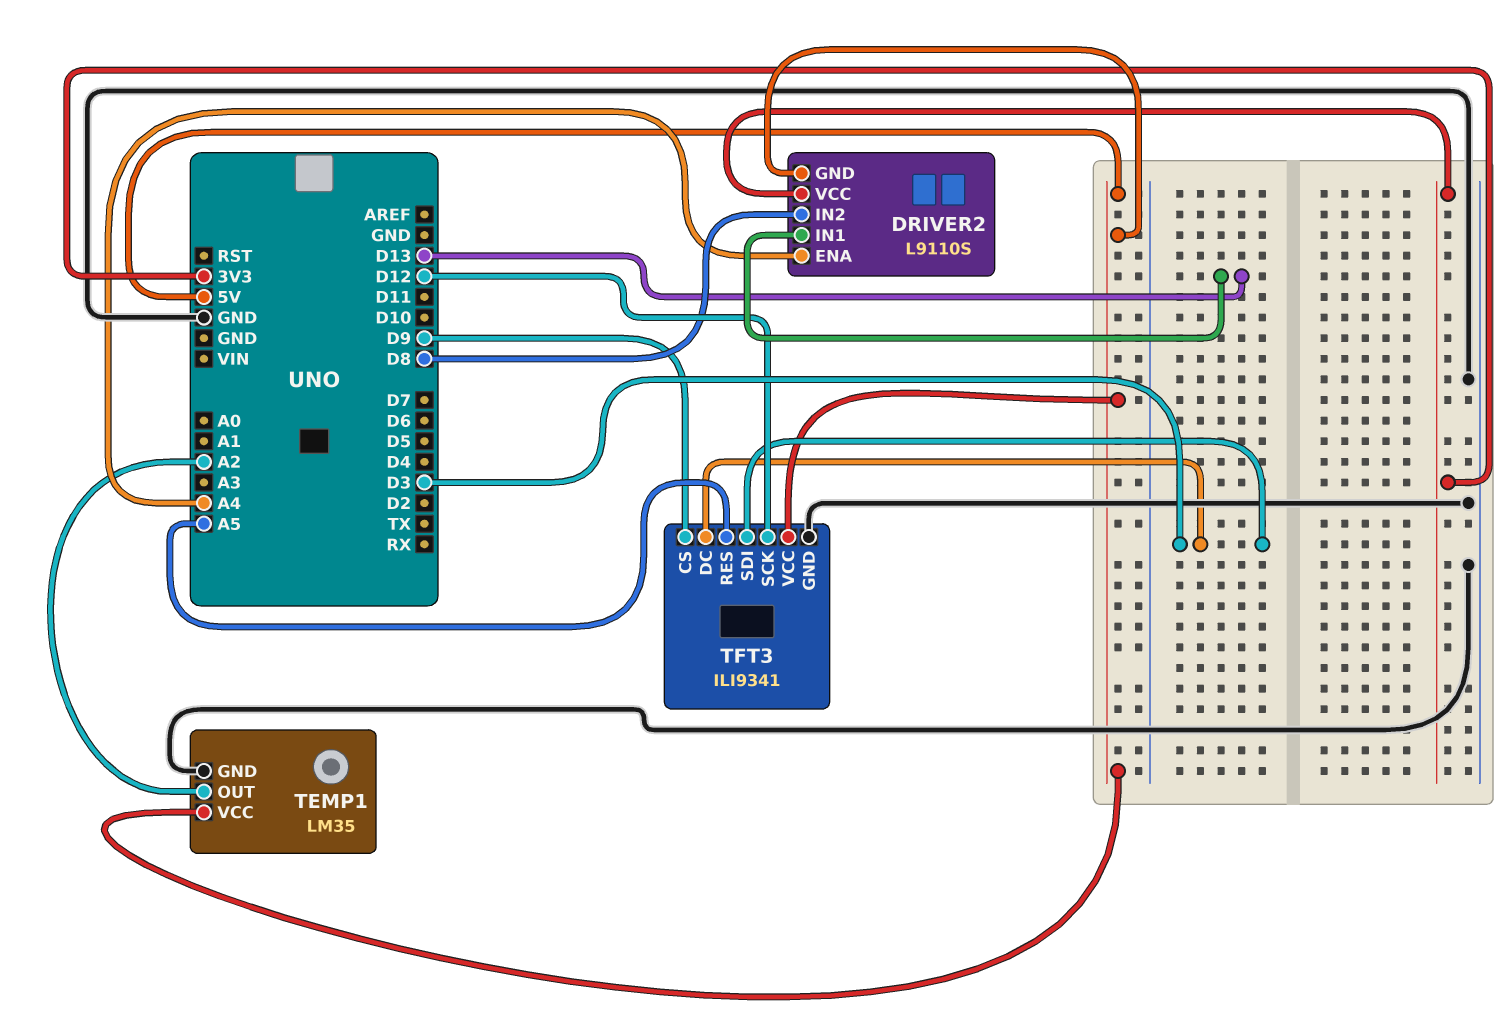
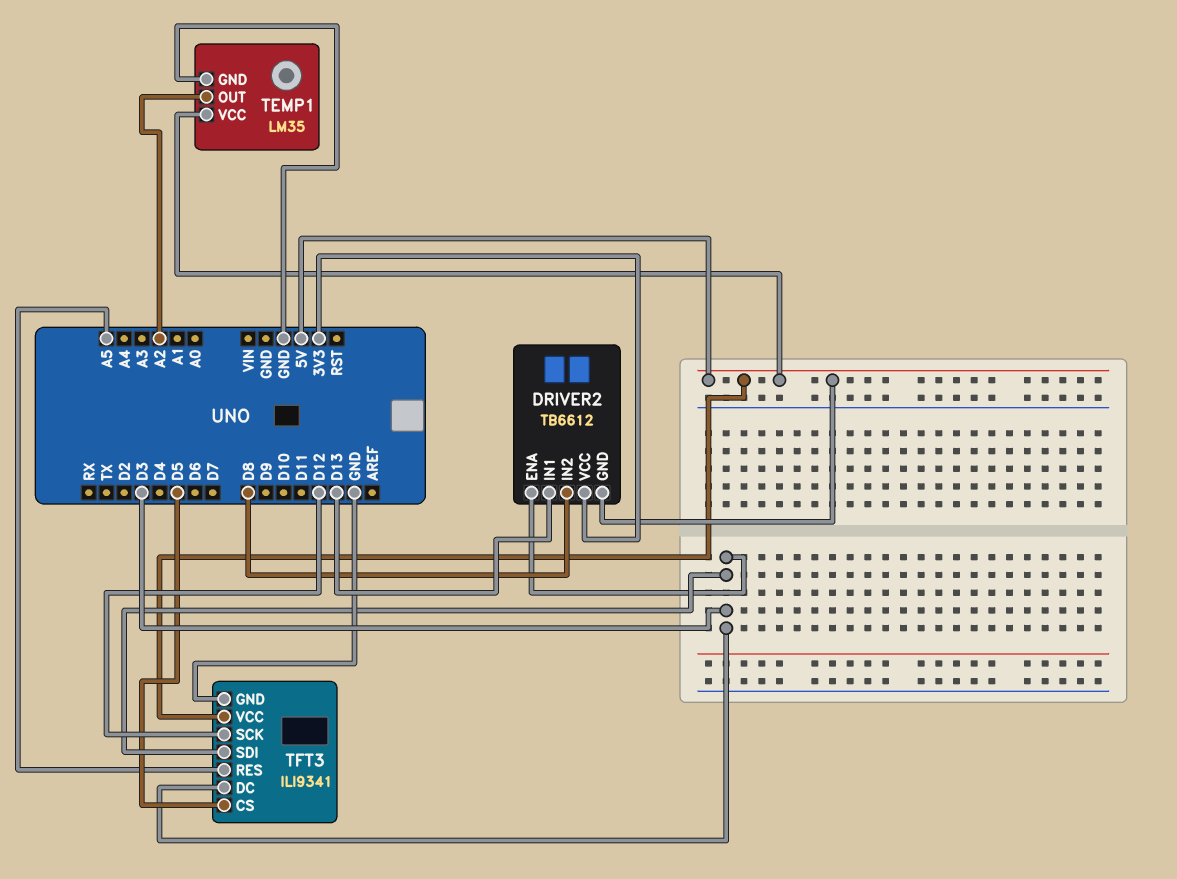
DRIVER2: L9110S -> TB6612
DRIVER2 pin ENA: A4 -> D3
TFT3 pin CS: D9 -> D5

